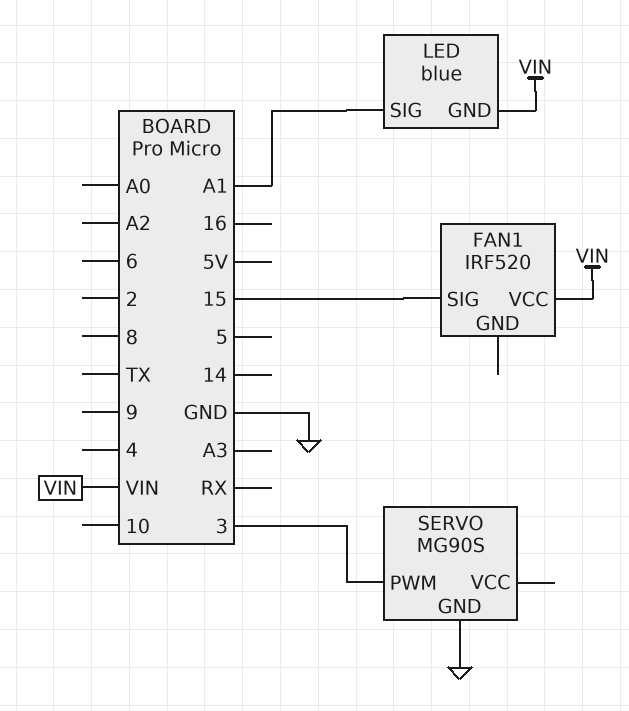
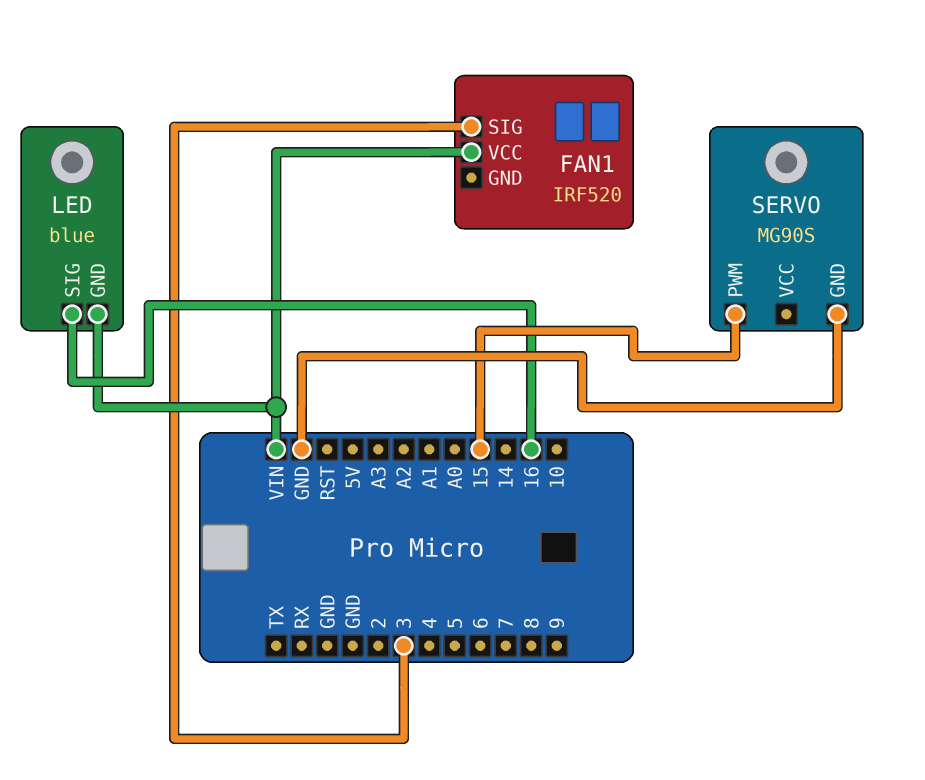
FAN1 pin SIG: 15 -> 3
LED pin SIG: A1 -> 16
SERVO pin PWM: 3 -> 15

